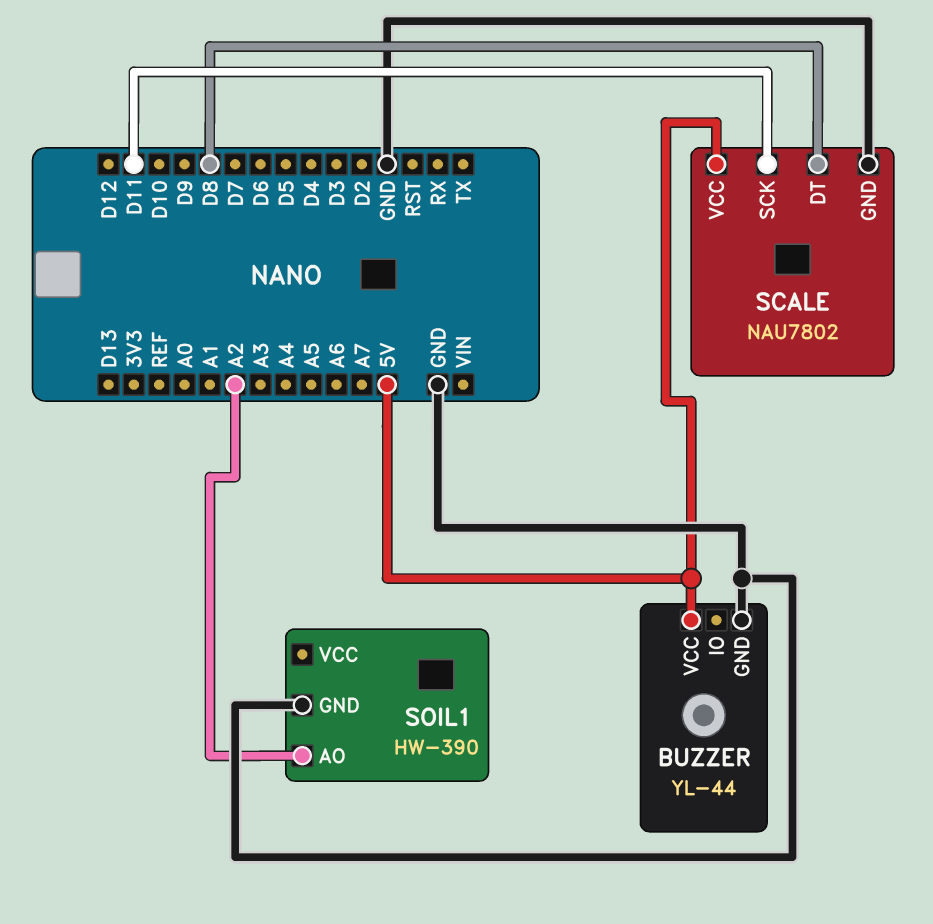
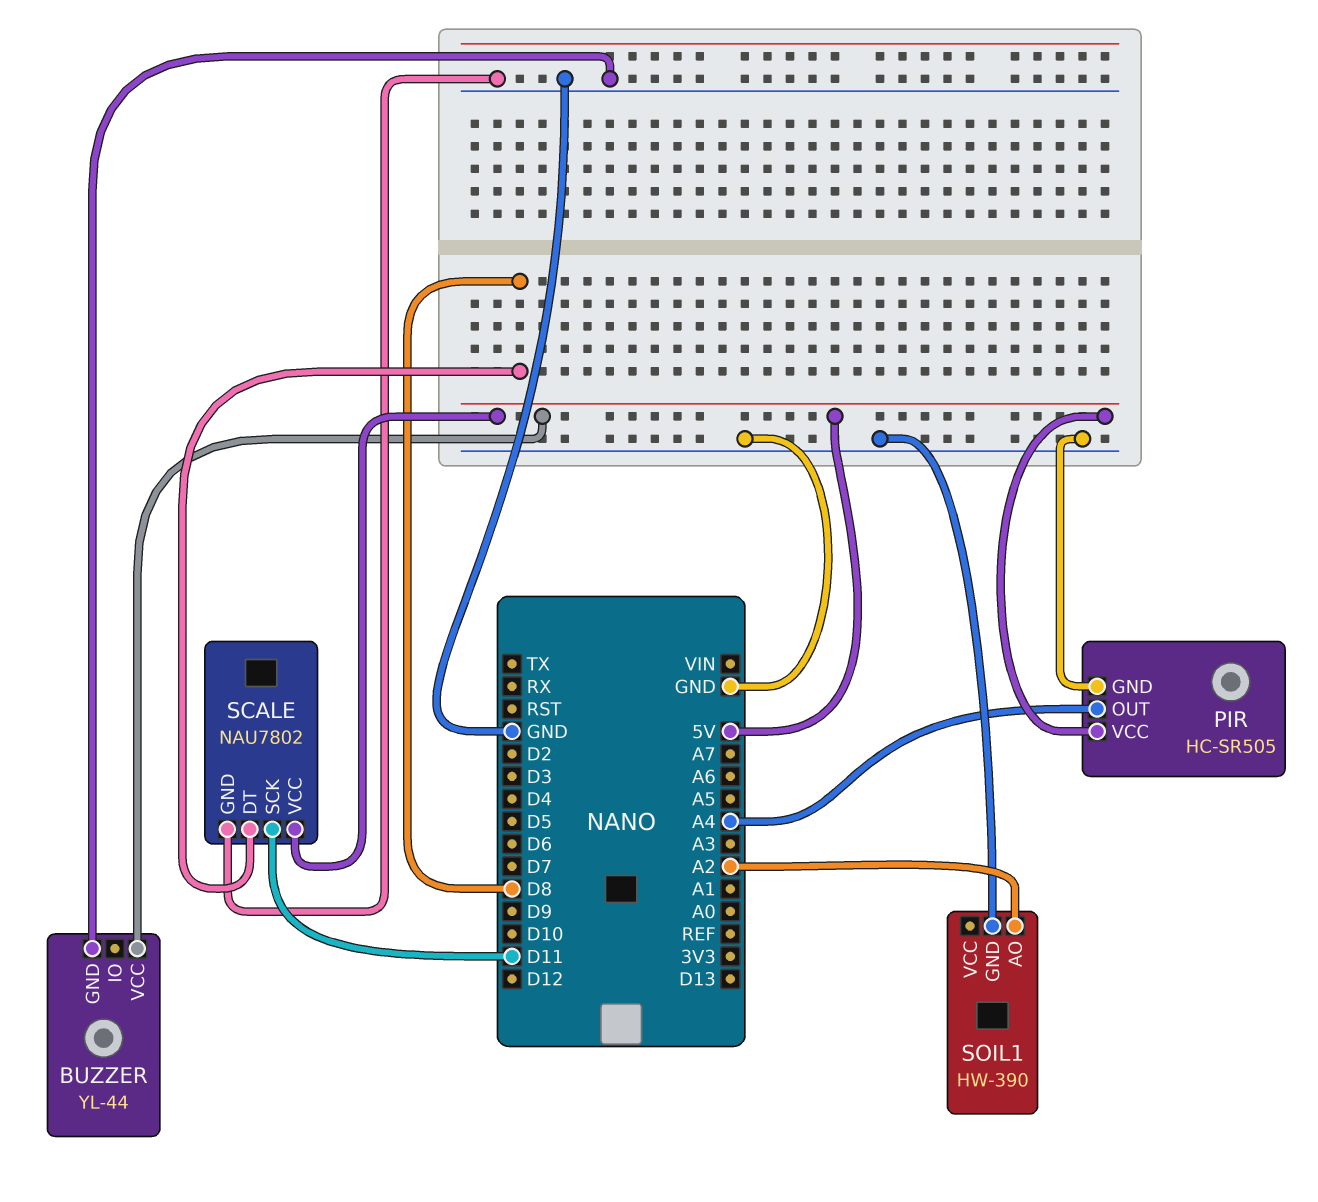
PIR: none -> HC-SR505
PIR pin GND: none -> GND
PIR pin OUT: none -> A4
PIR pin VCC: none -> 5V

